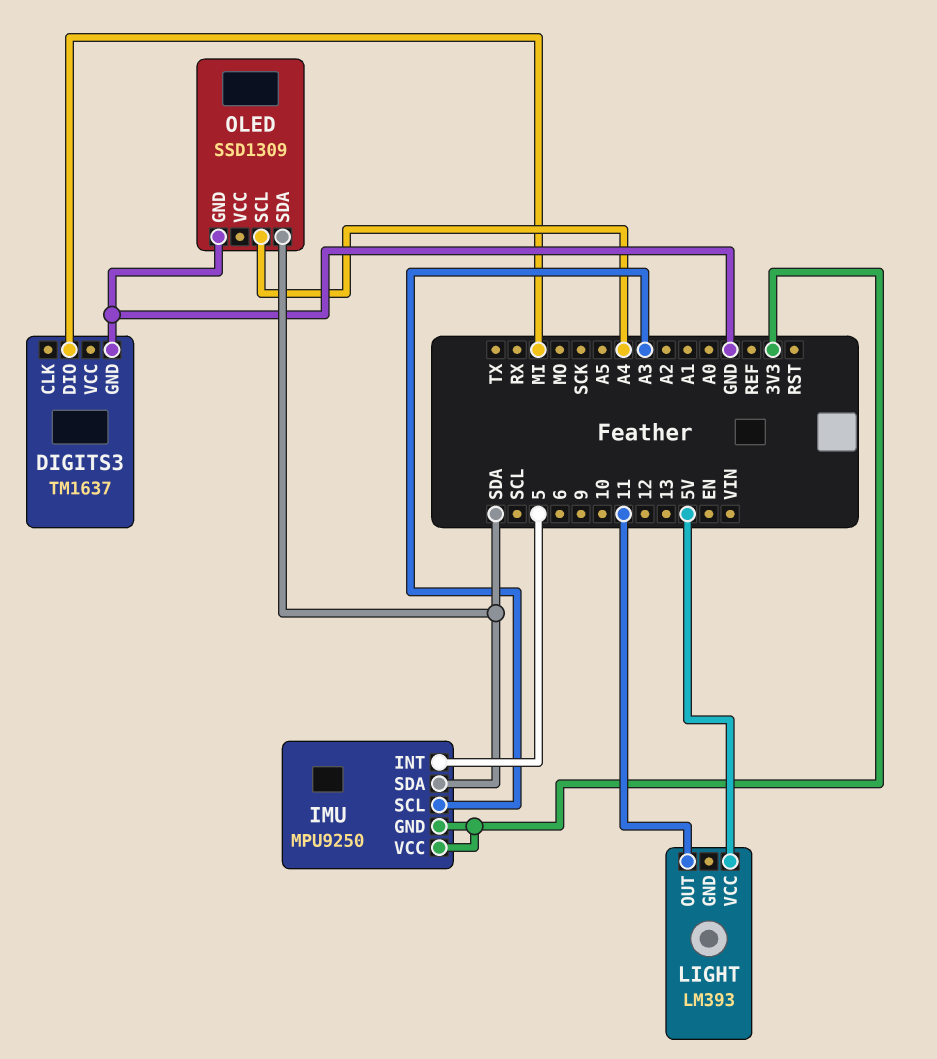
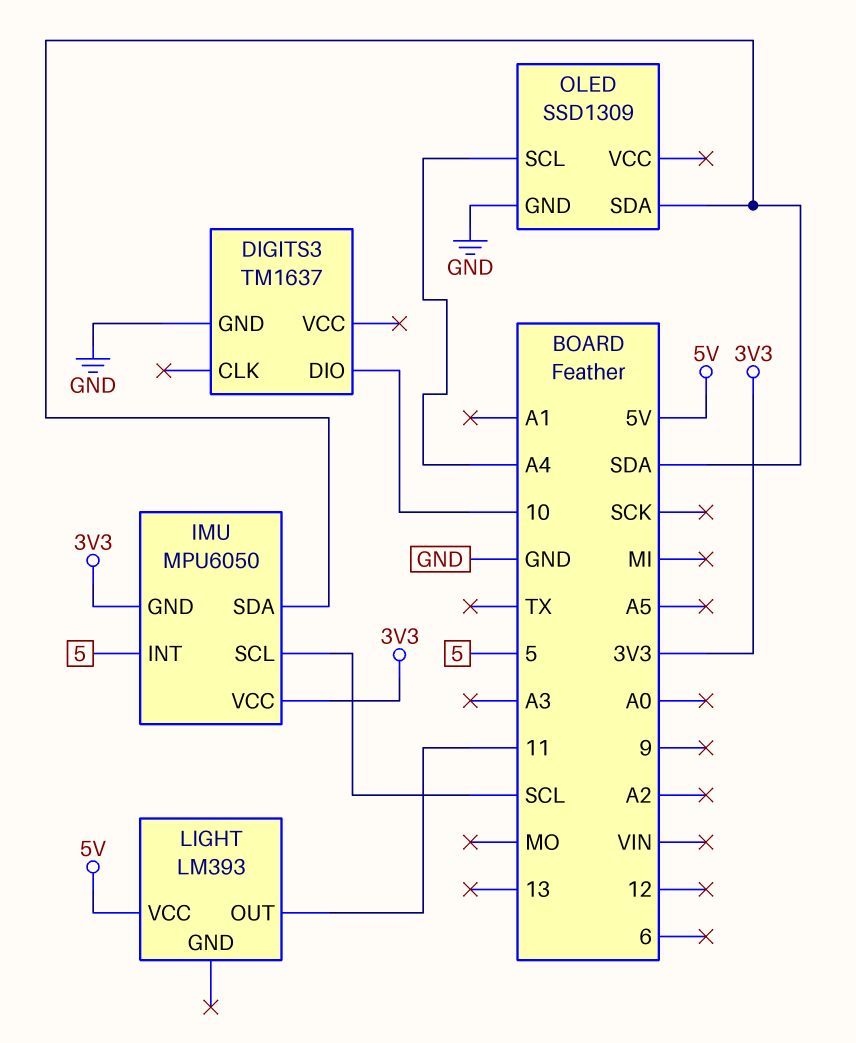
DIGITS3 pin DIO: MI -> 10
IMU: MPU9250 -> MPU6050
IMU pin SCL: A3 -> SCL

